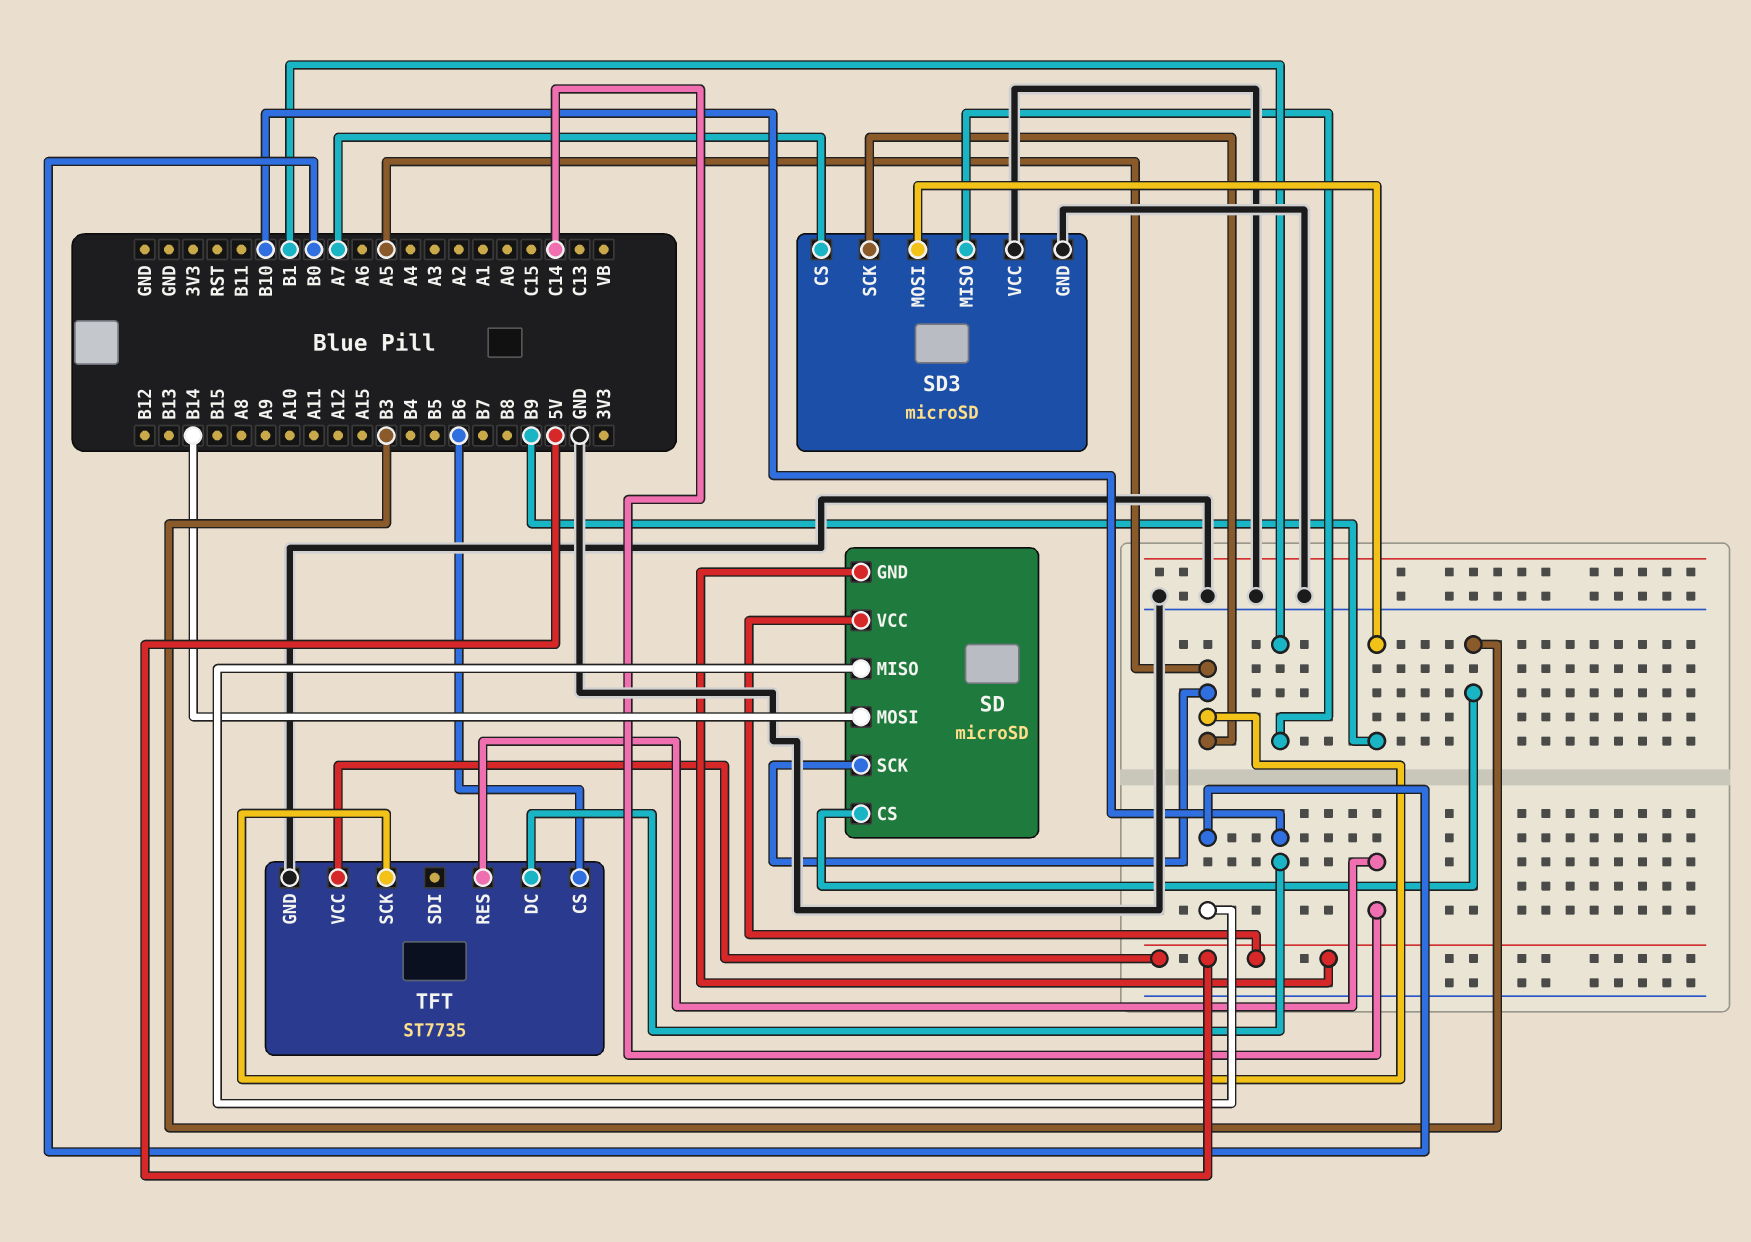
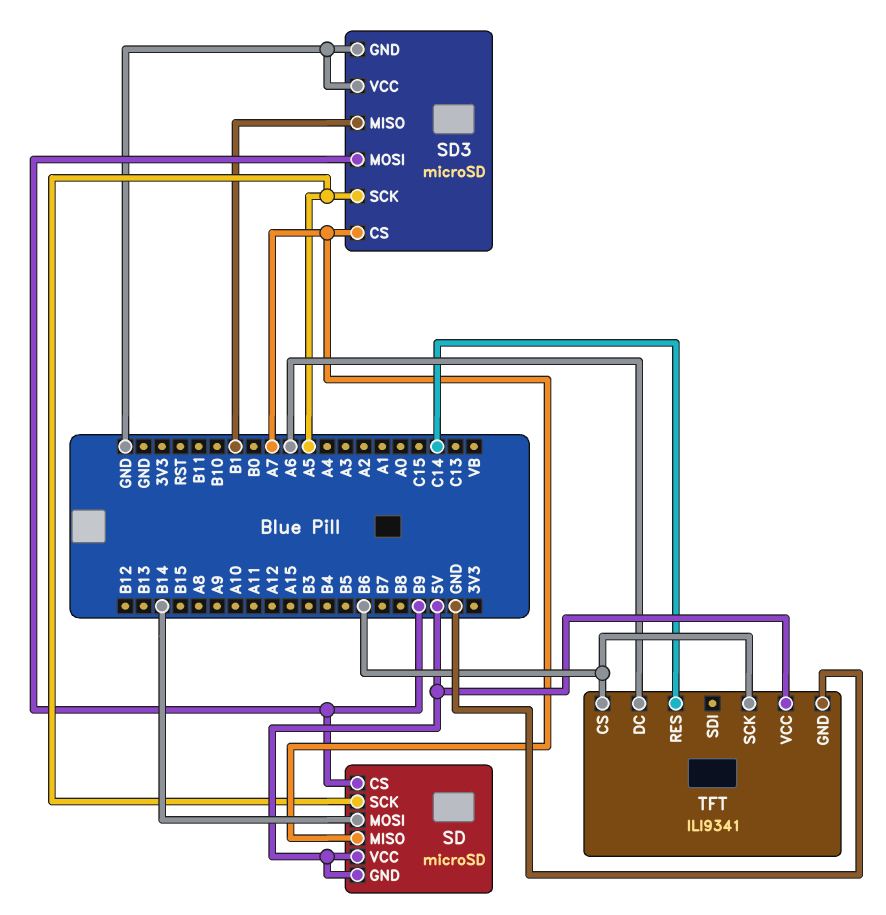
SD pin CS: B3 -> B9
SD pin MISO: B0 -> A7
TFT: ST7735 -> ILI9341
TFT pin DC: B10 -> A6
TFT pin SCK: A5 -> B6

